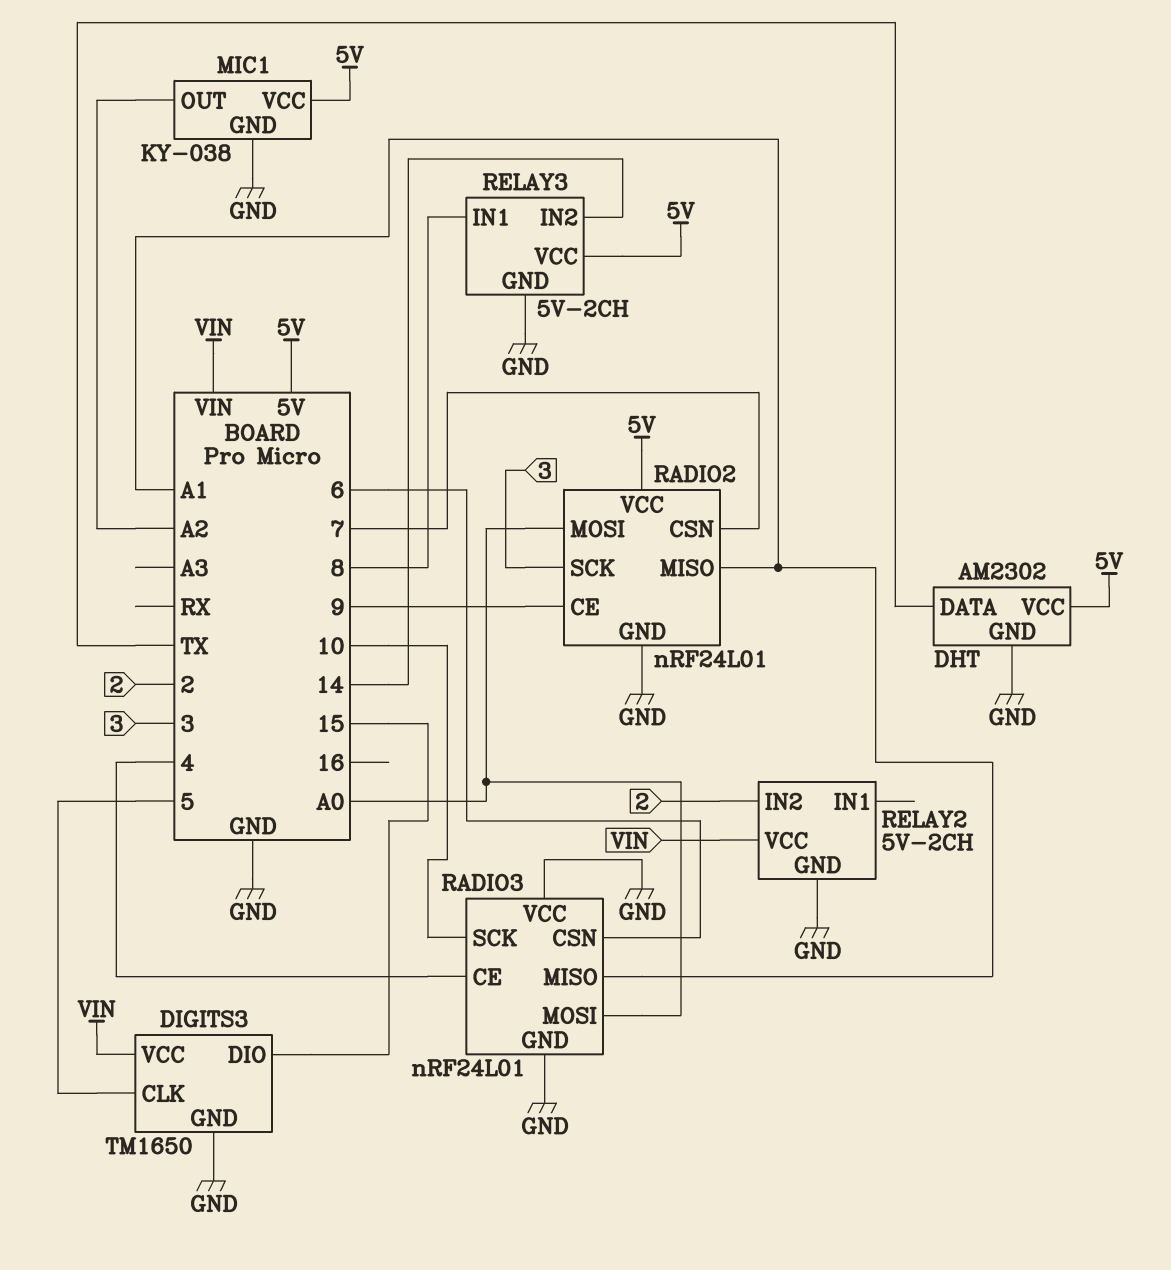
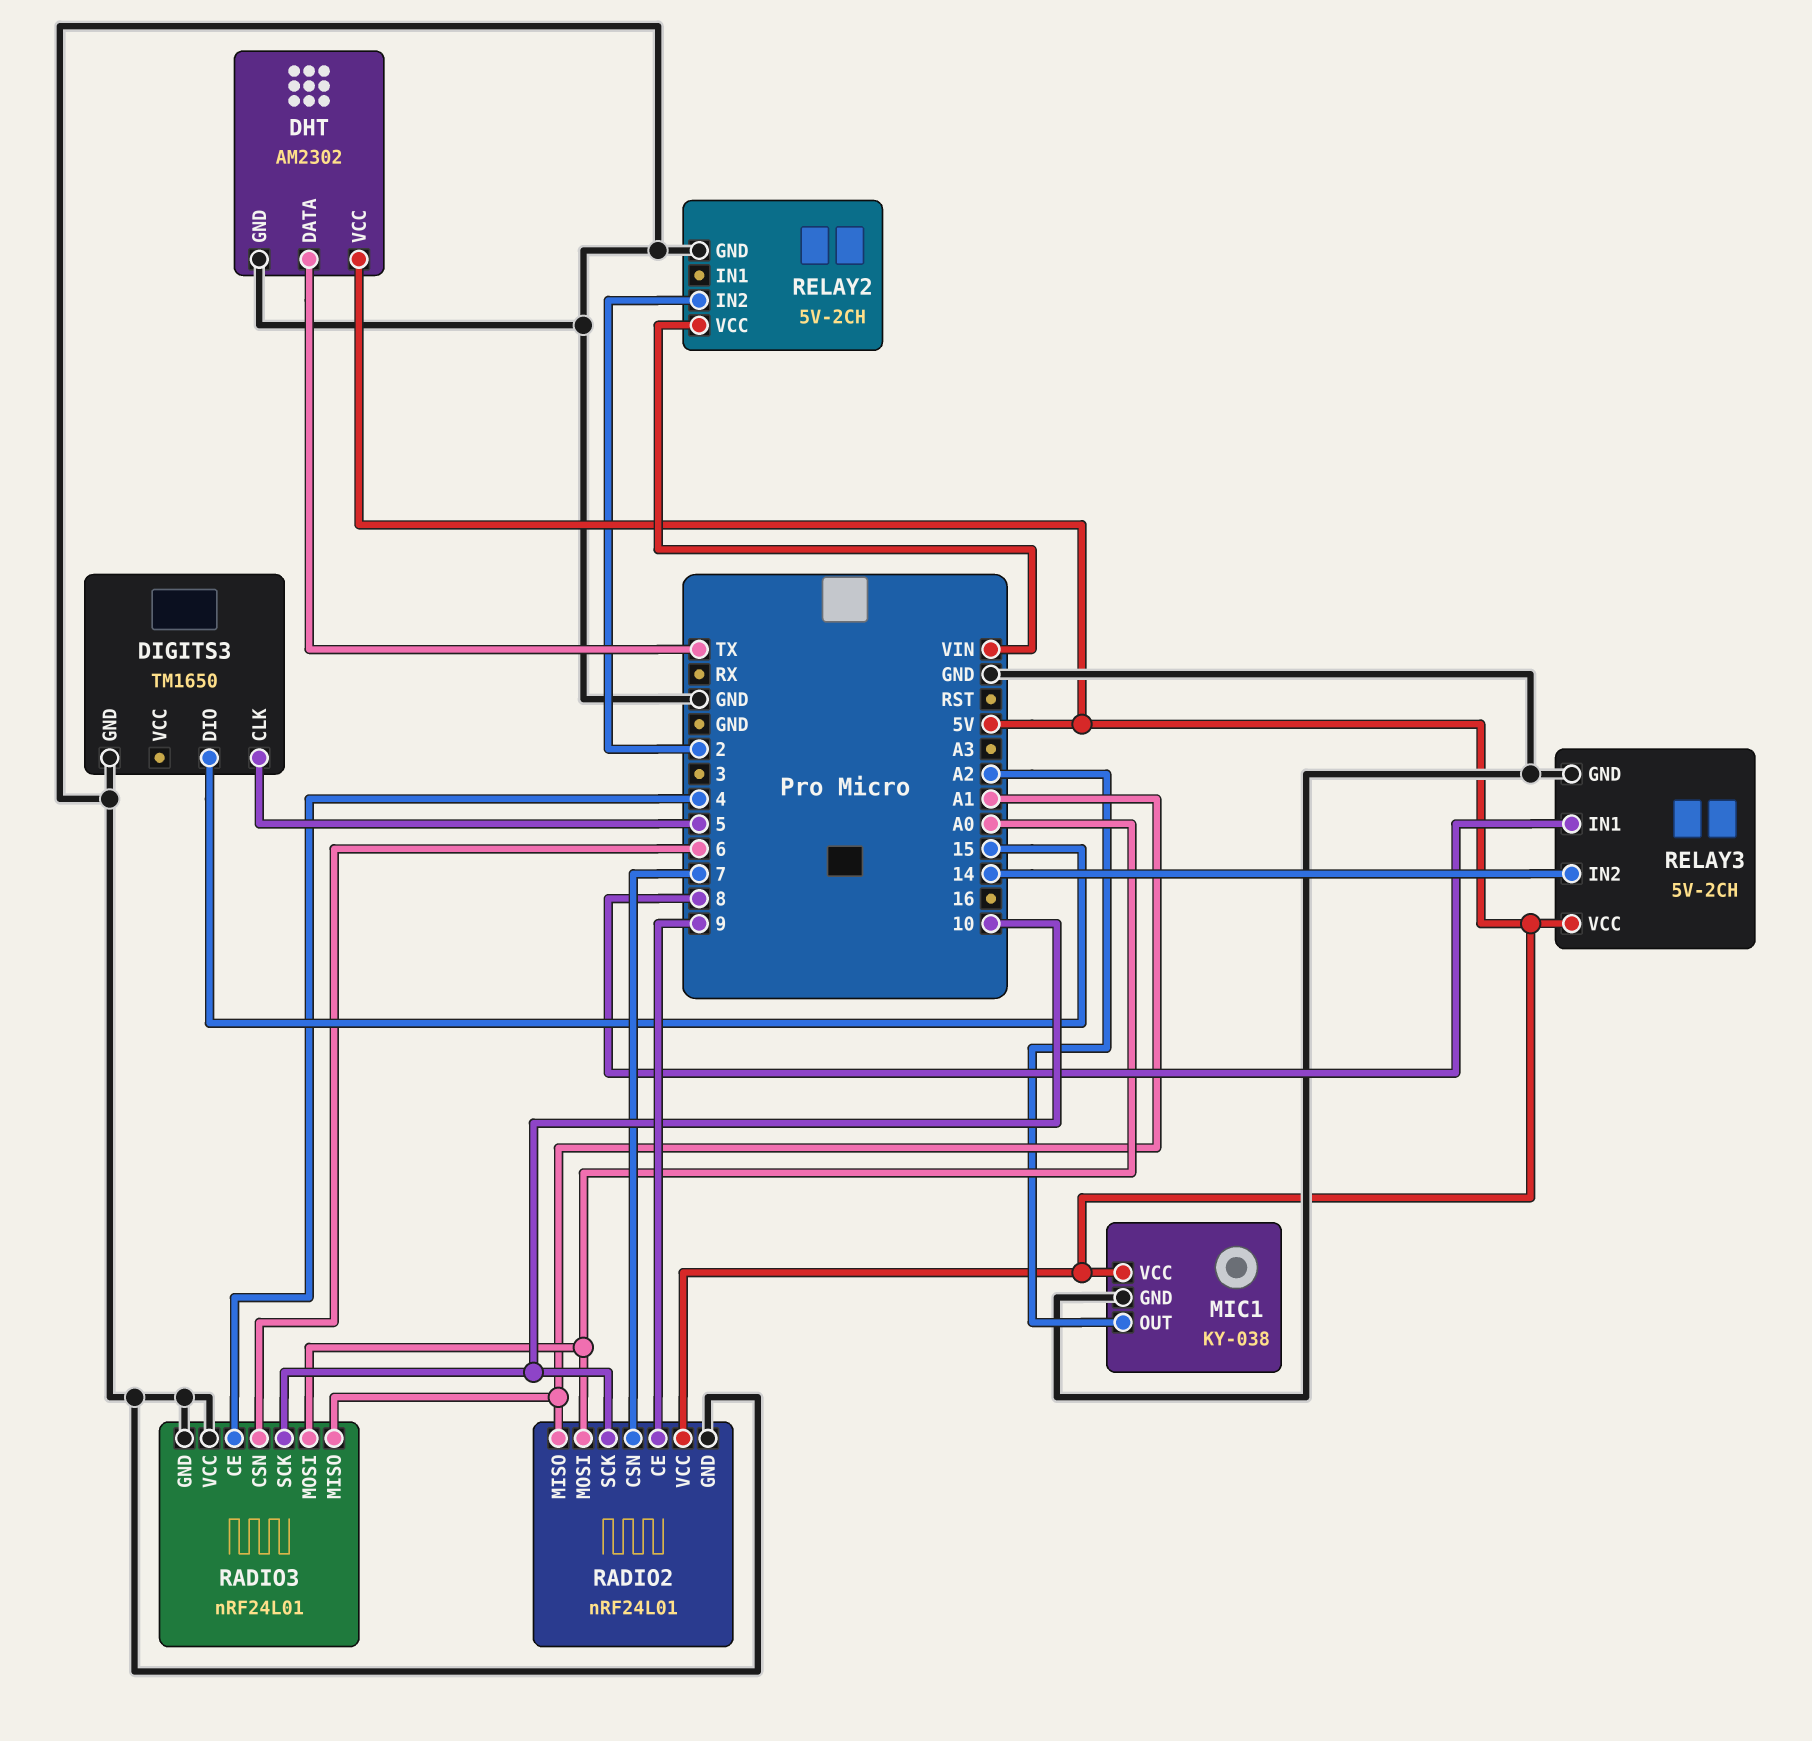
DIGITS3 pin VCC: VIN -> none
RADIO2 pin SCK: 3 -> 10

